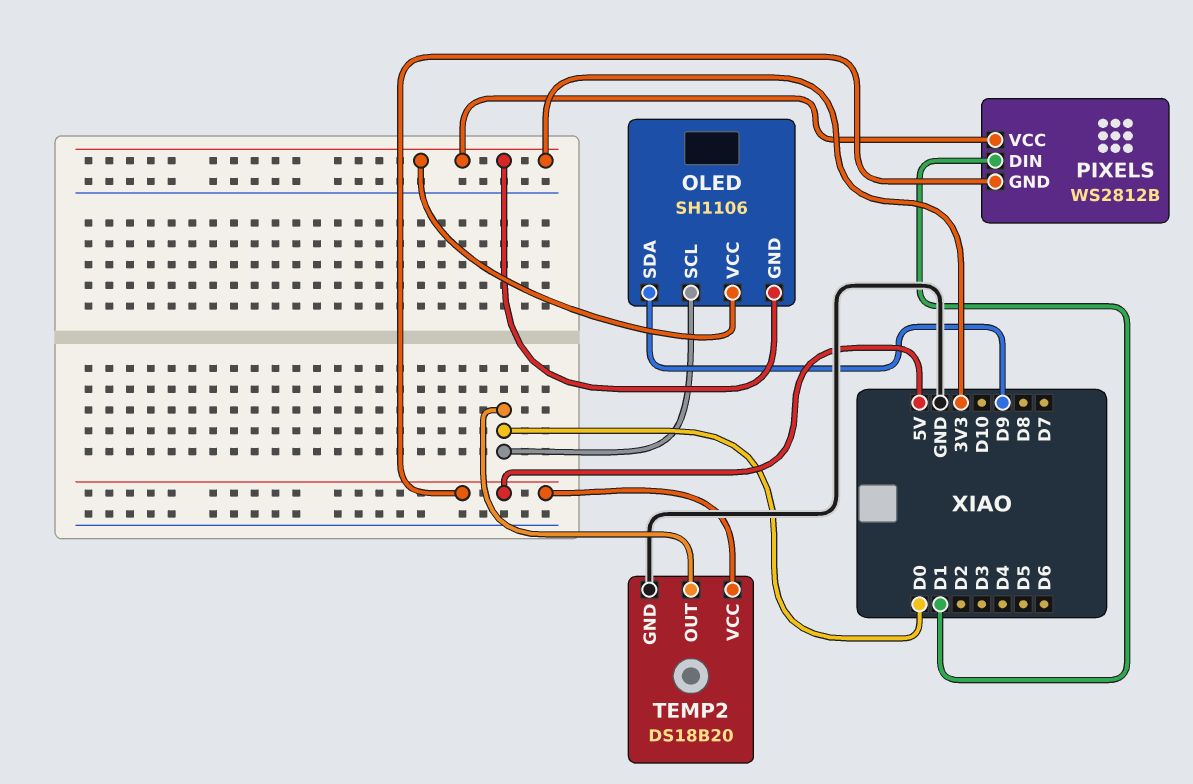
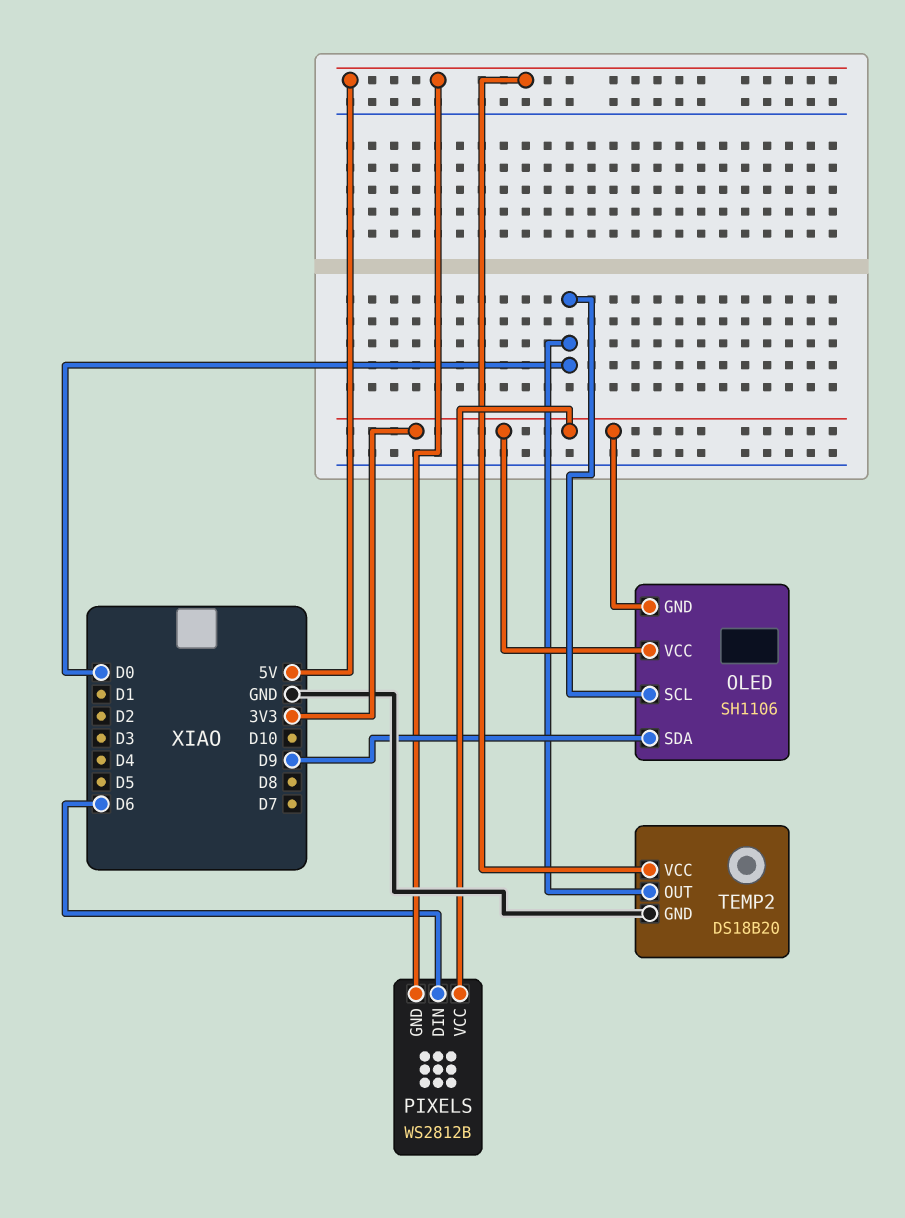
PIXELS pin DIN: D1 -> D6

